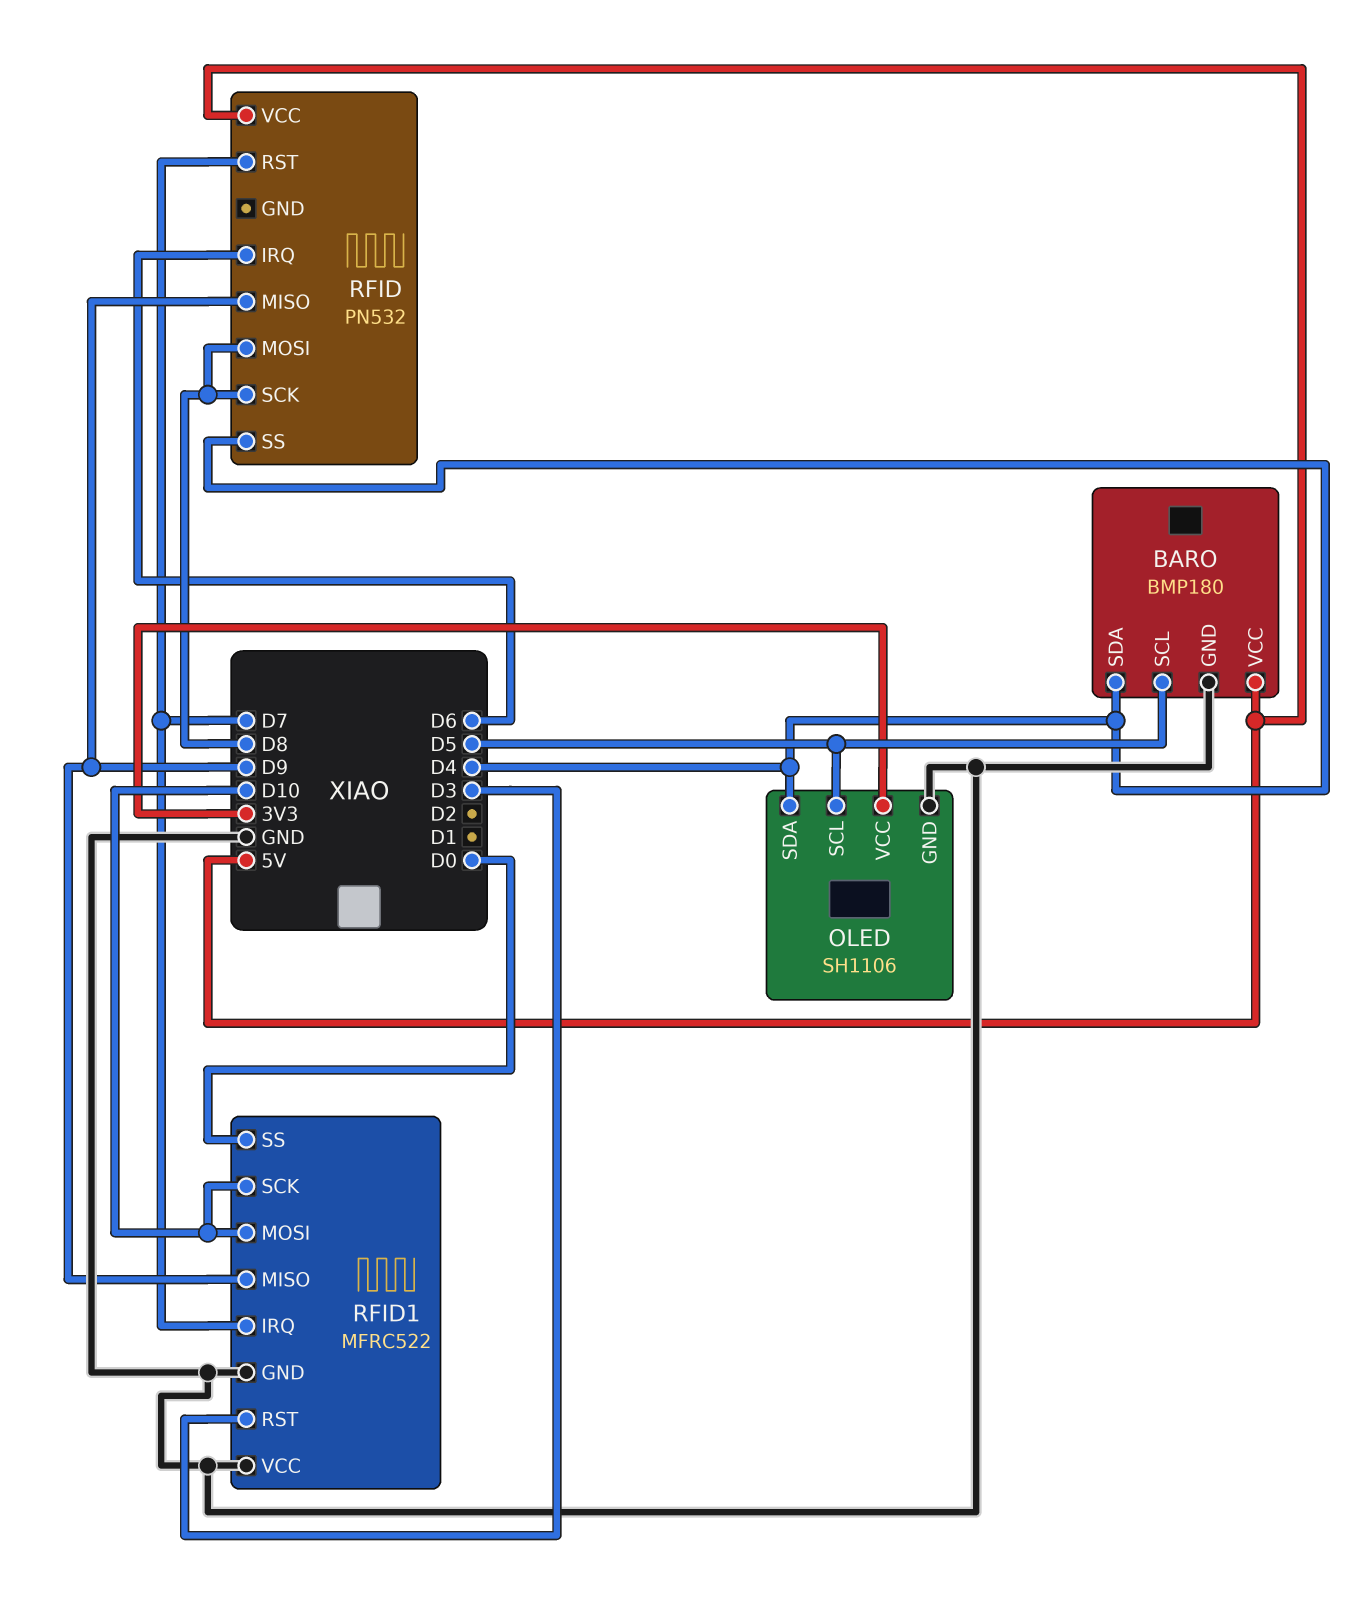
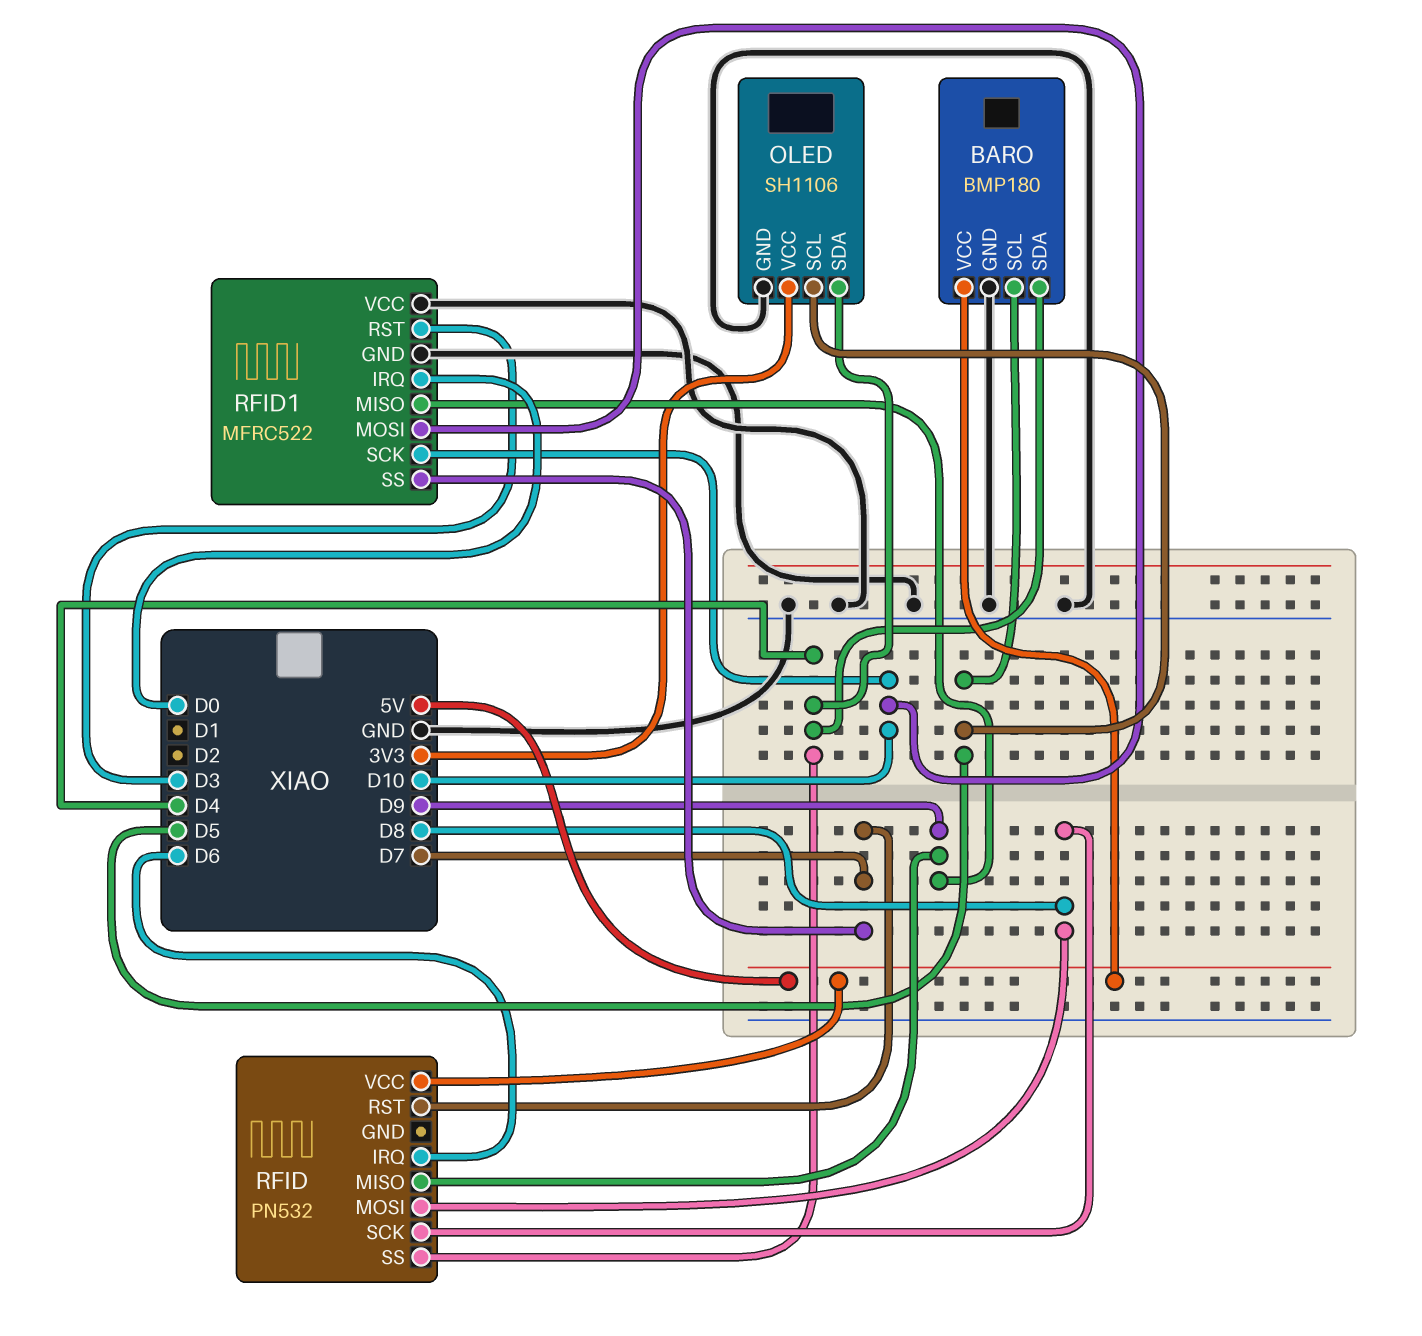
RFID1 pin IRQ: D7 -> D0
RFID1 pin SS: D0 -> D7

